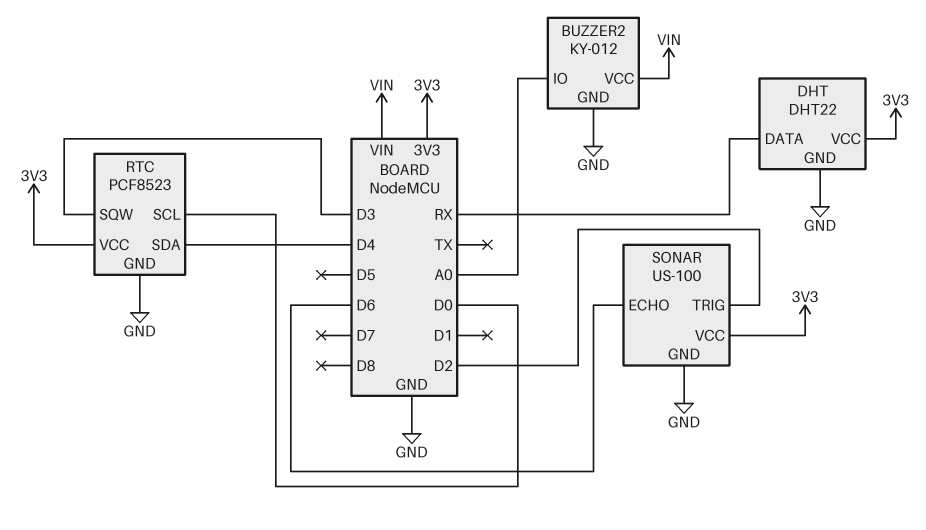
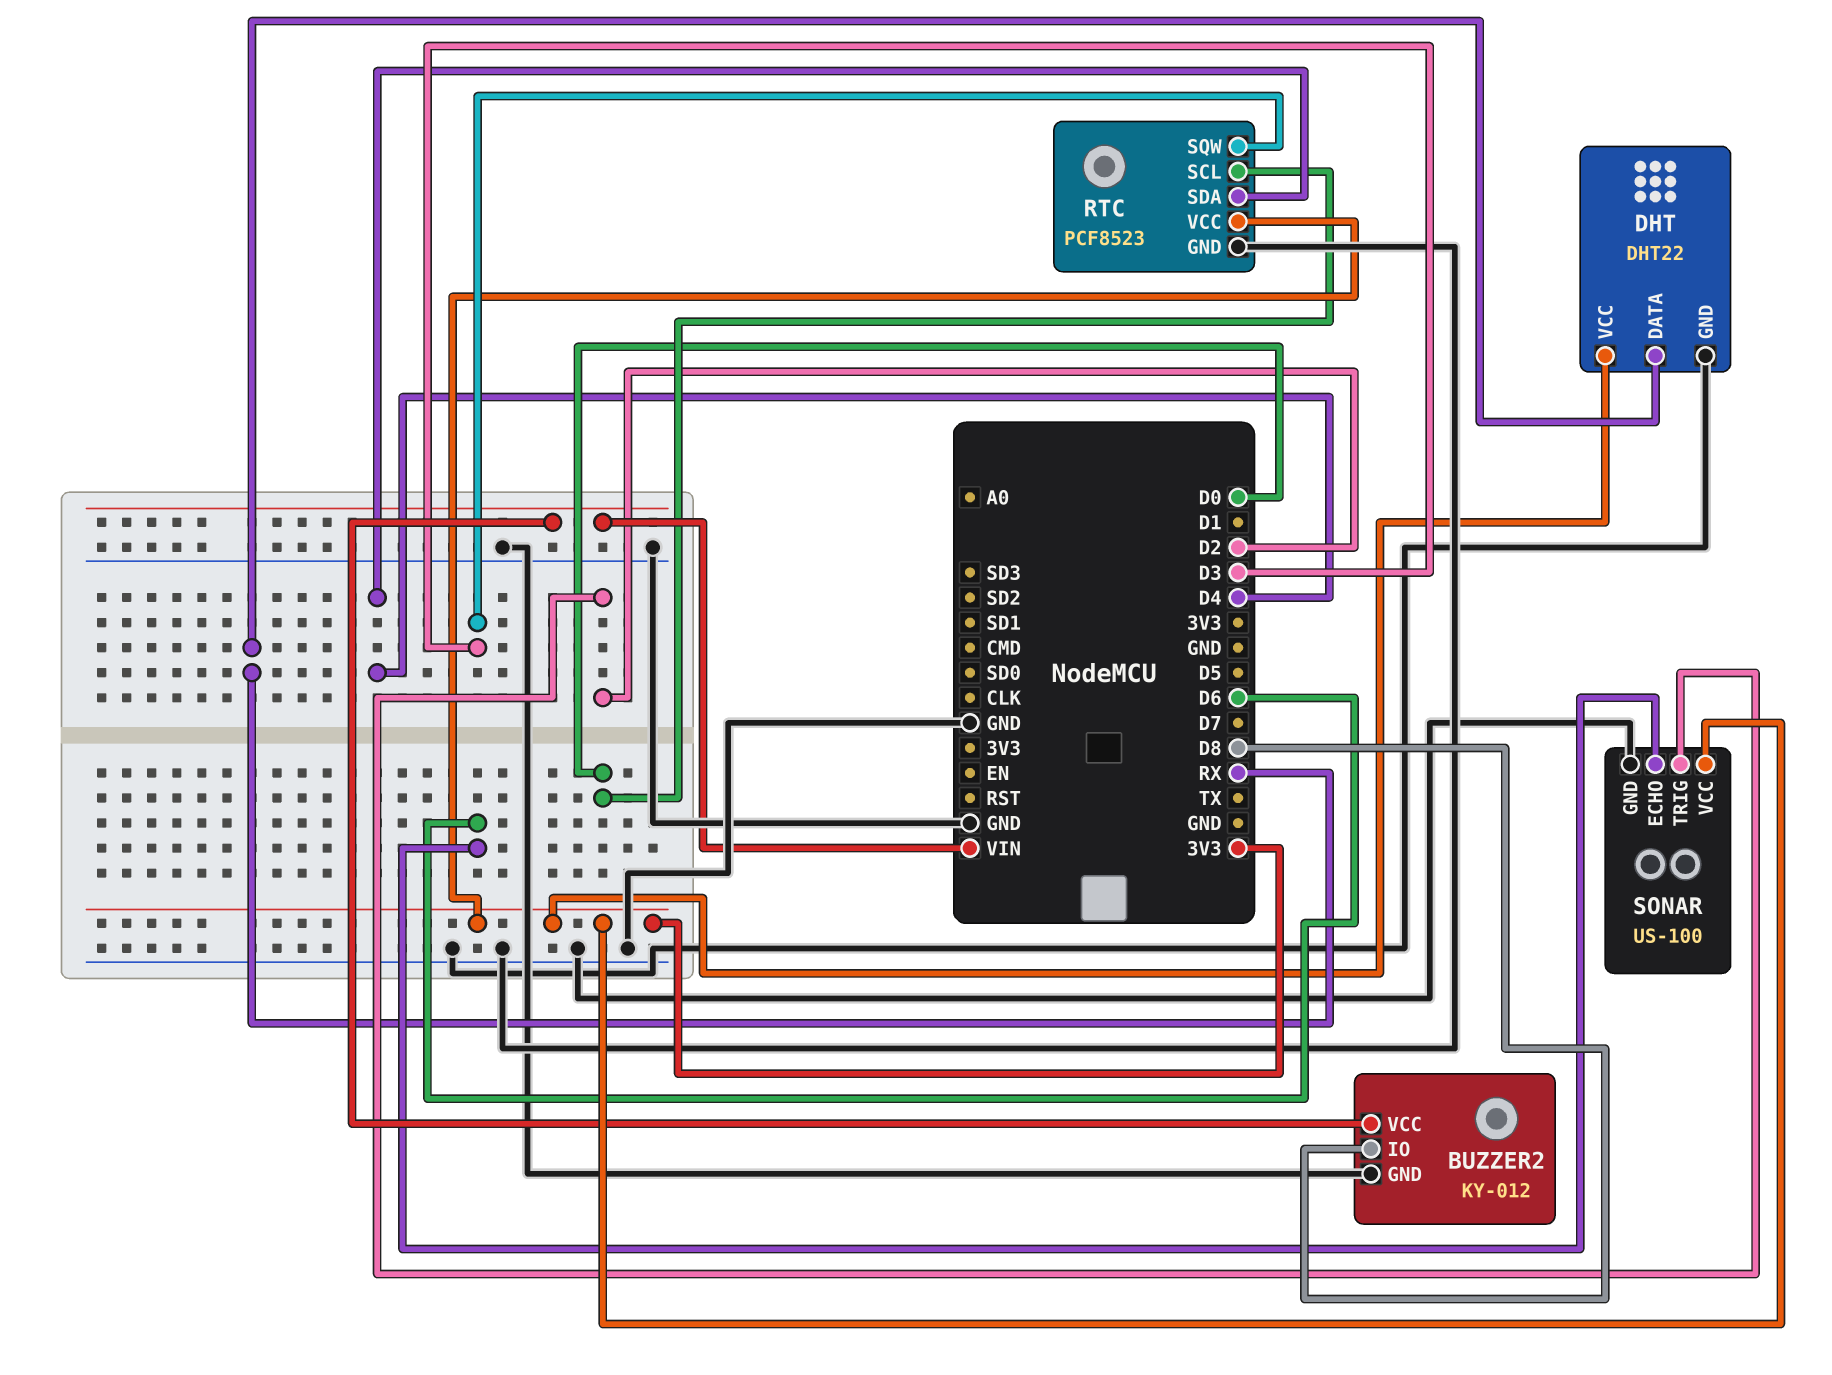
BUZZER2 pin IO: A0 -> D8

